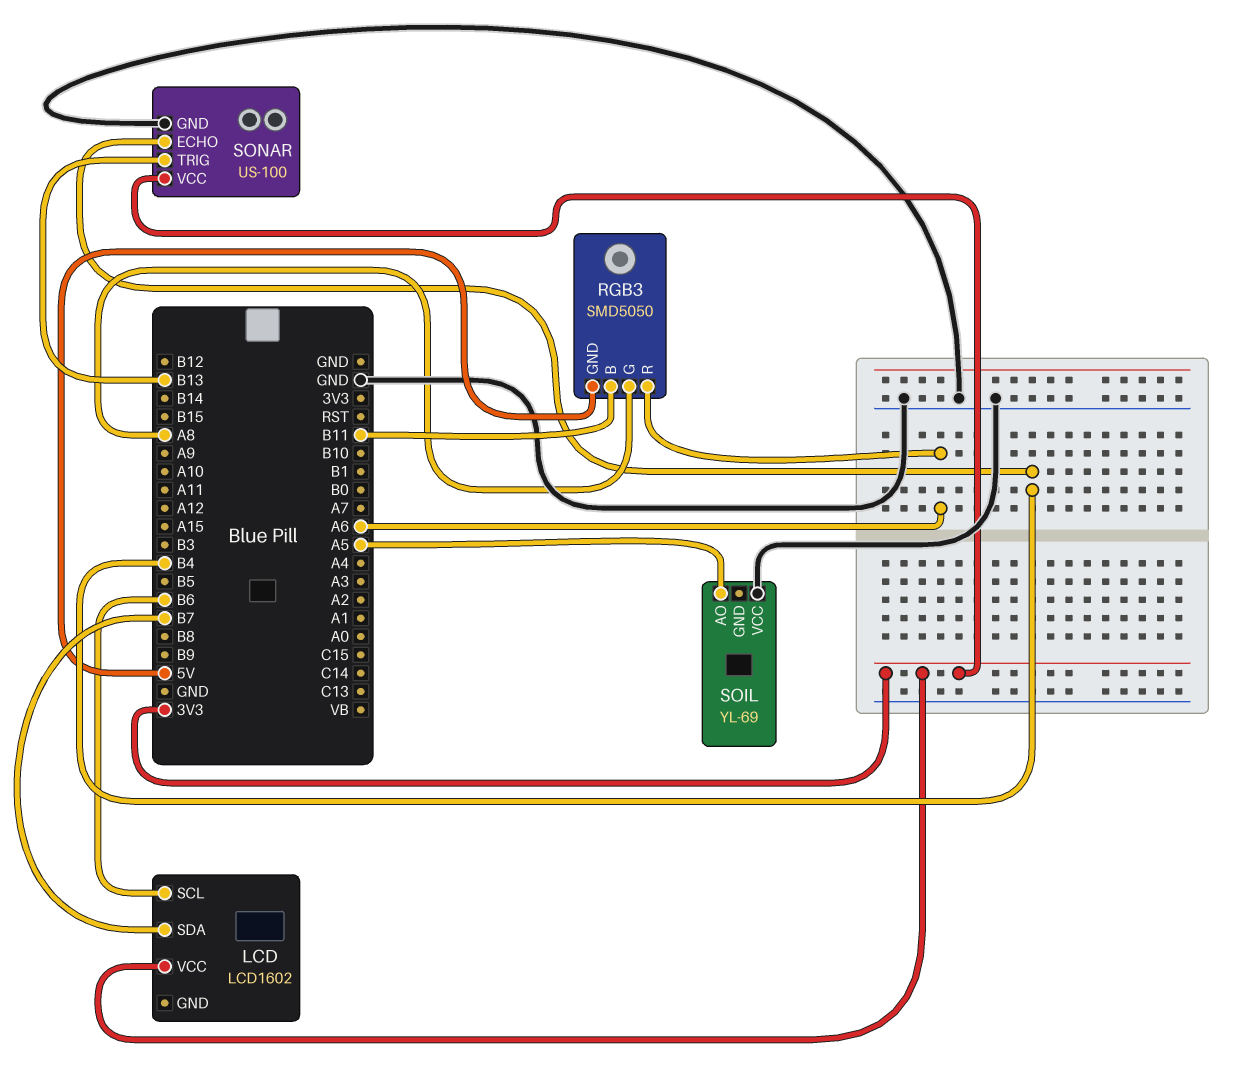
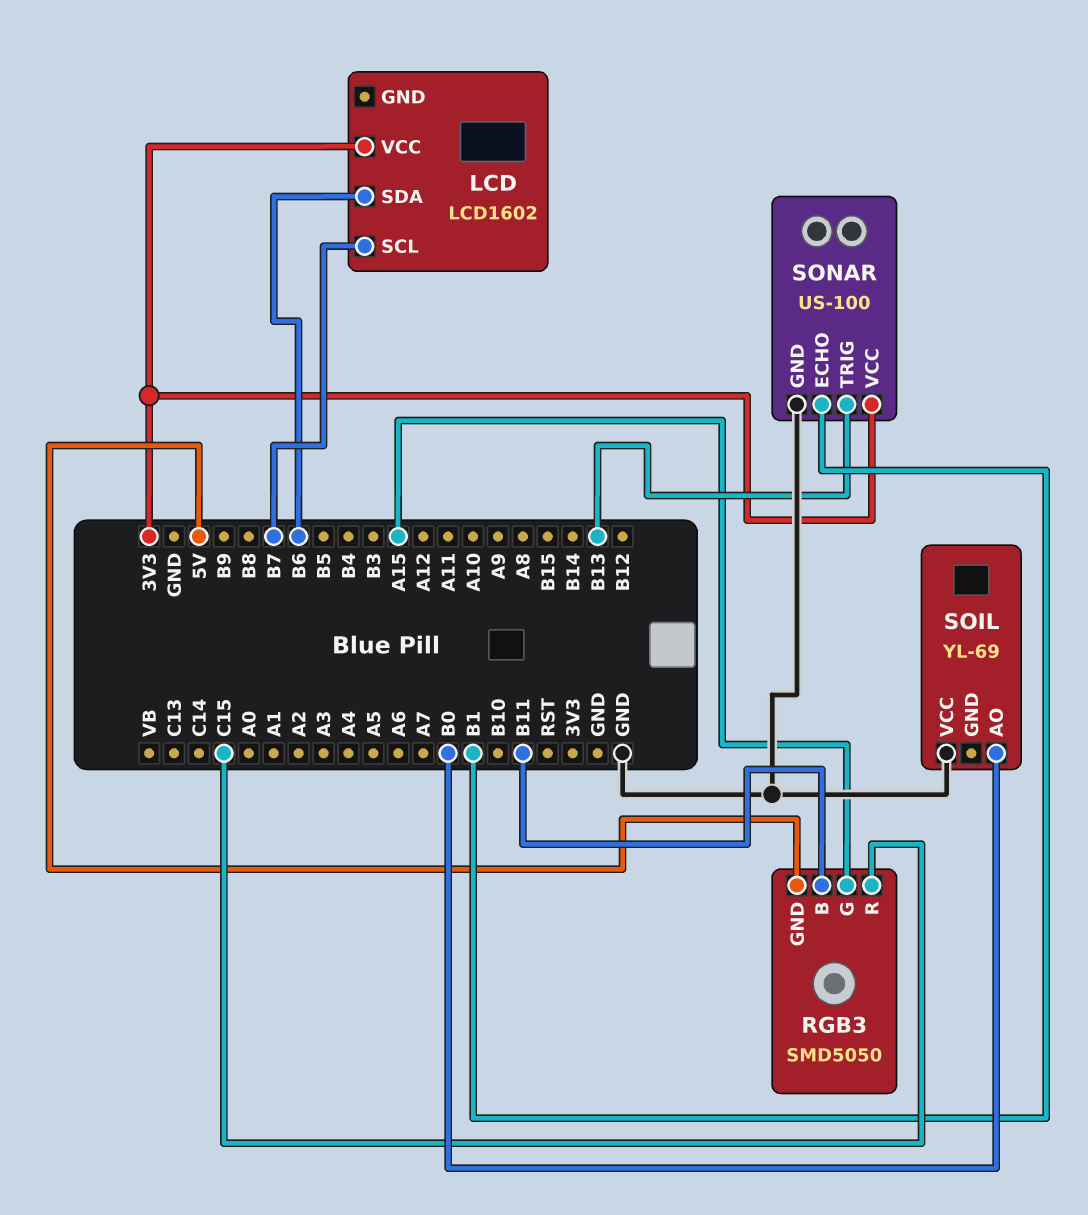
LCD pin SCL: B6 -> B7
LCD pin SDA: B7 -> B6
RGB3 pin G: A8 -> A15
RGB3 pin R: A6 -> C15
SOIL pin AO: A5 -> B0
SONAR pin ECHO: B4 -> B1

